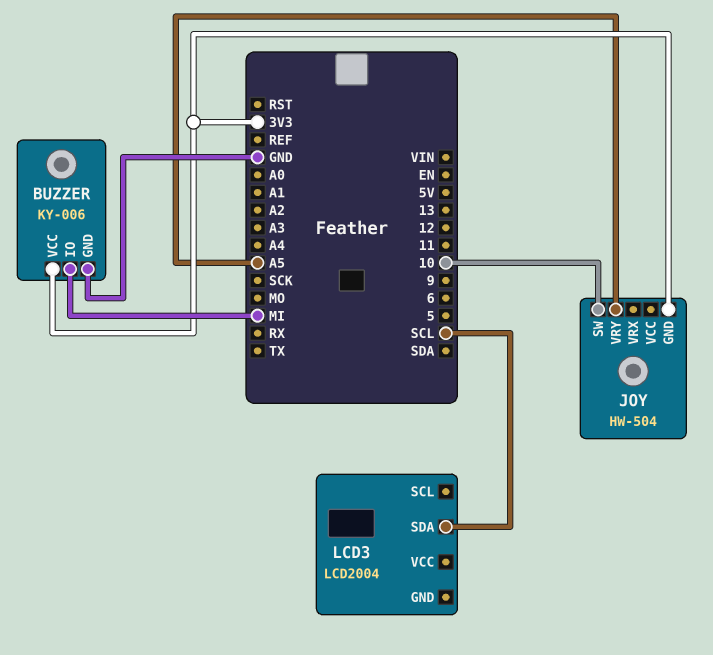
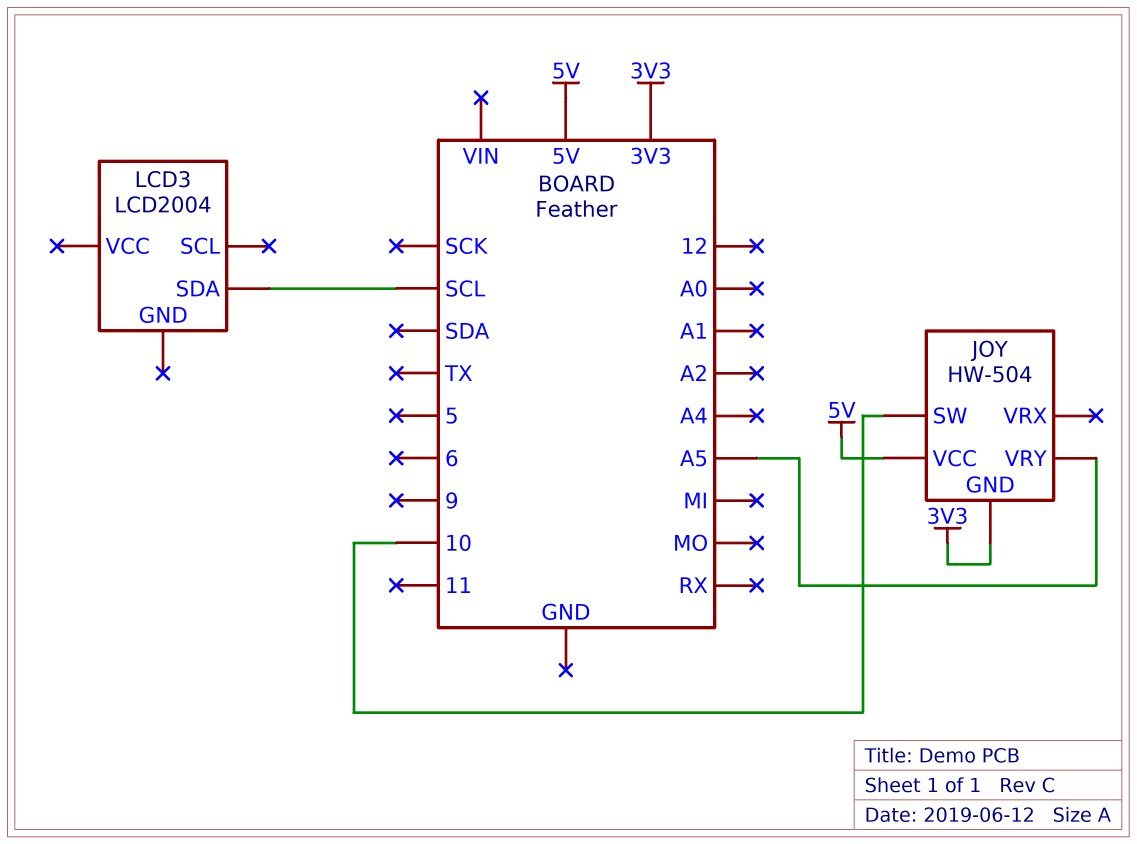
BUZZER: KY-006 -> none
BUZZER pin GND: GND -> none
BUZZER pin IO: MI -> none
BUZZER pin VCC: 3V3 -> none
JOY pin VCC: none -> 5V

